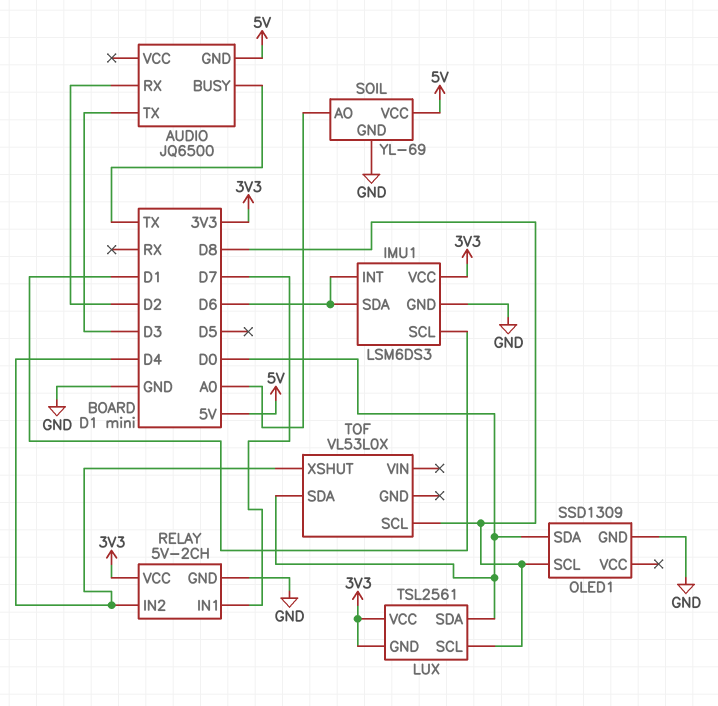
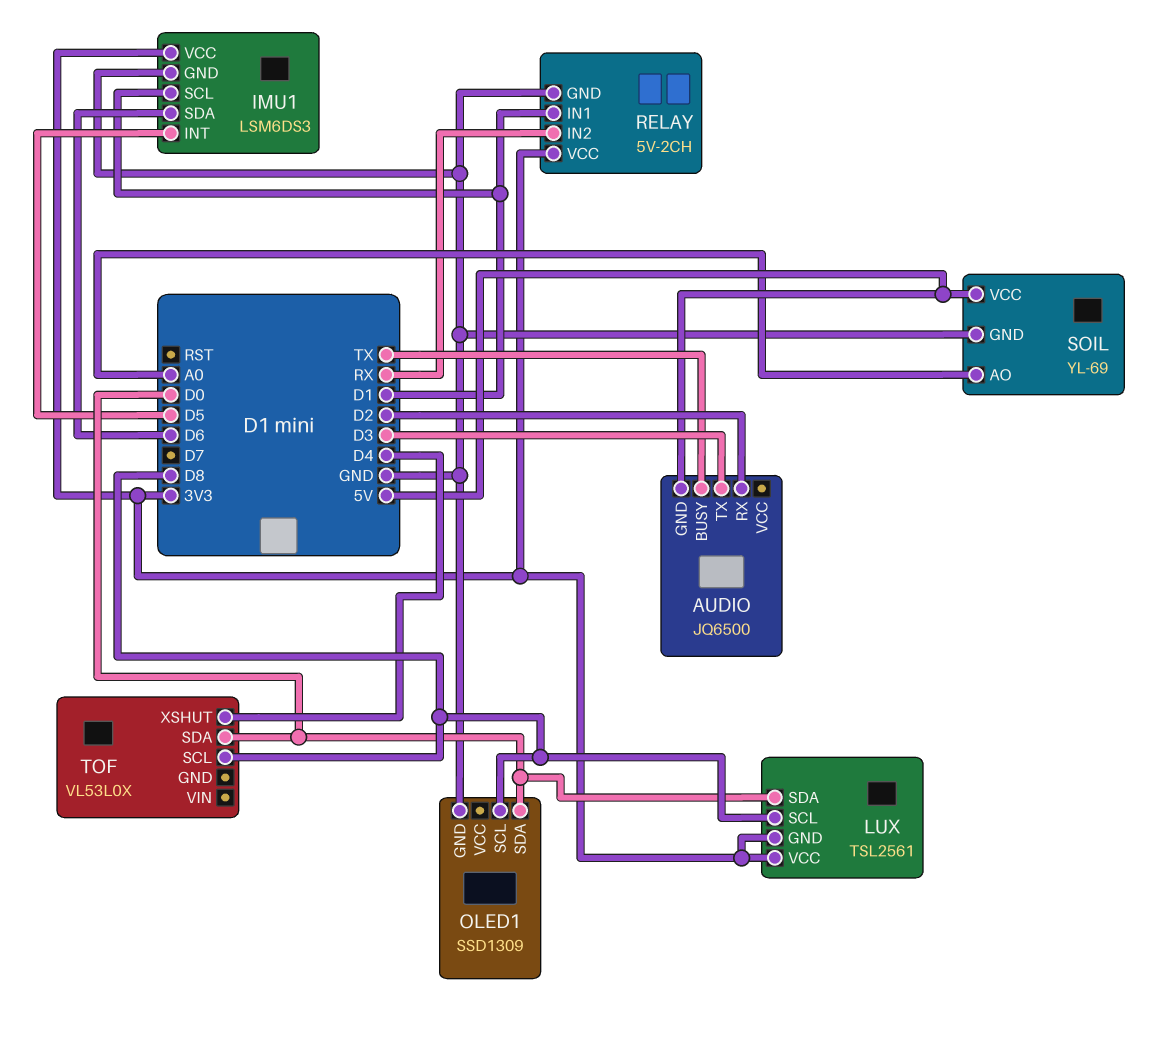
IMU1 pin INT: D6 -> D5
RELAY pin IN1: D7 -> D1
RELAY pin IN2: D4 -> RX

